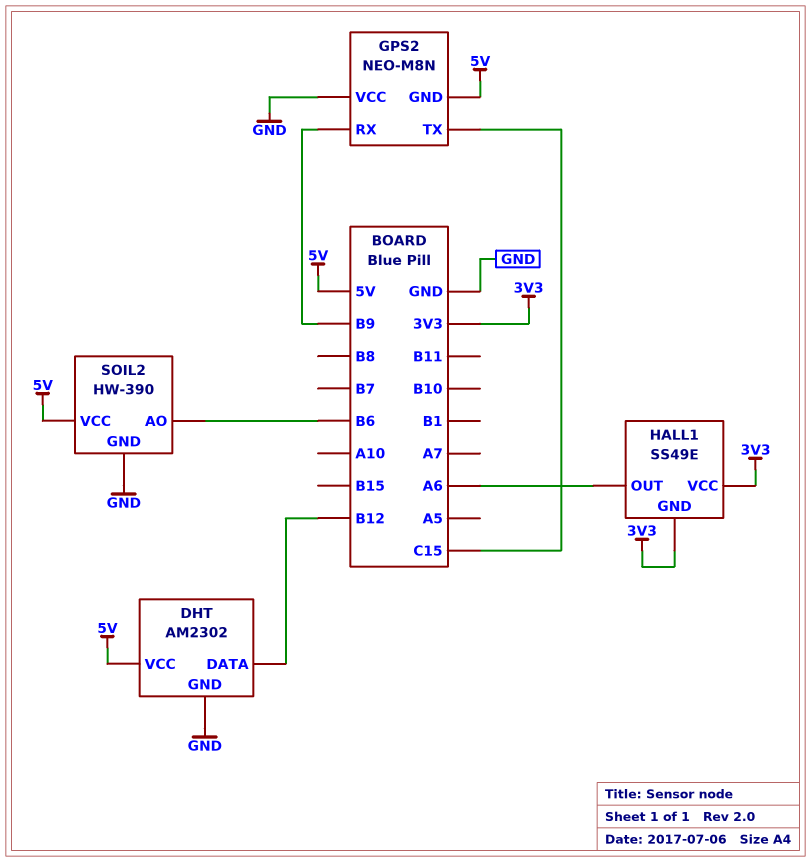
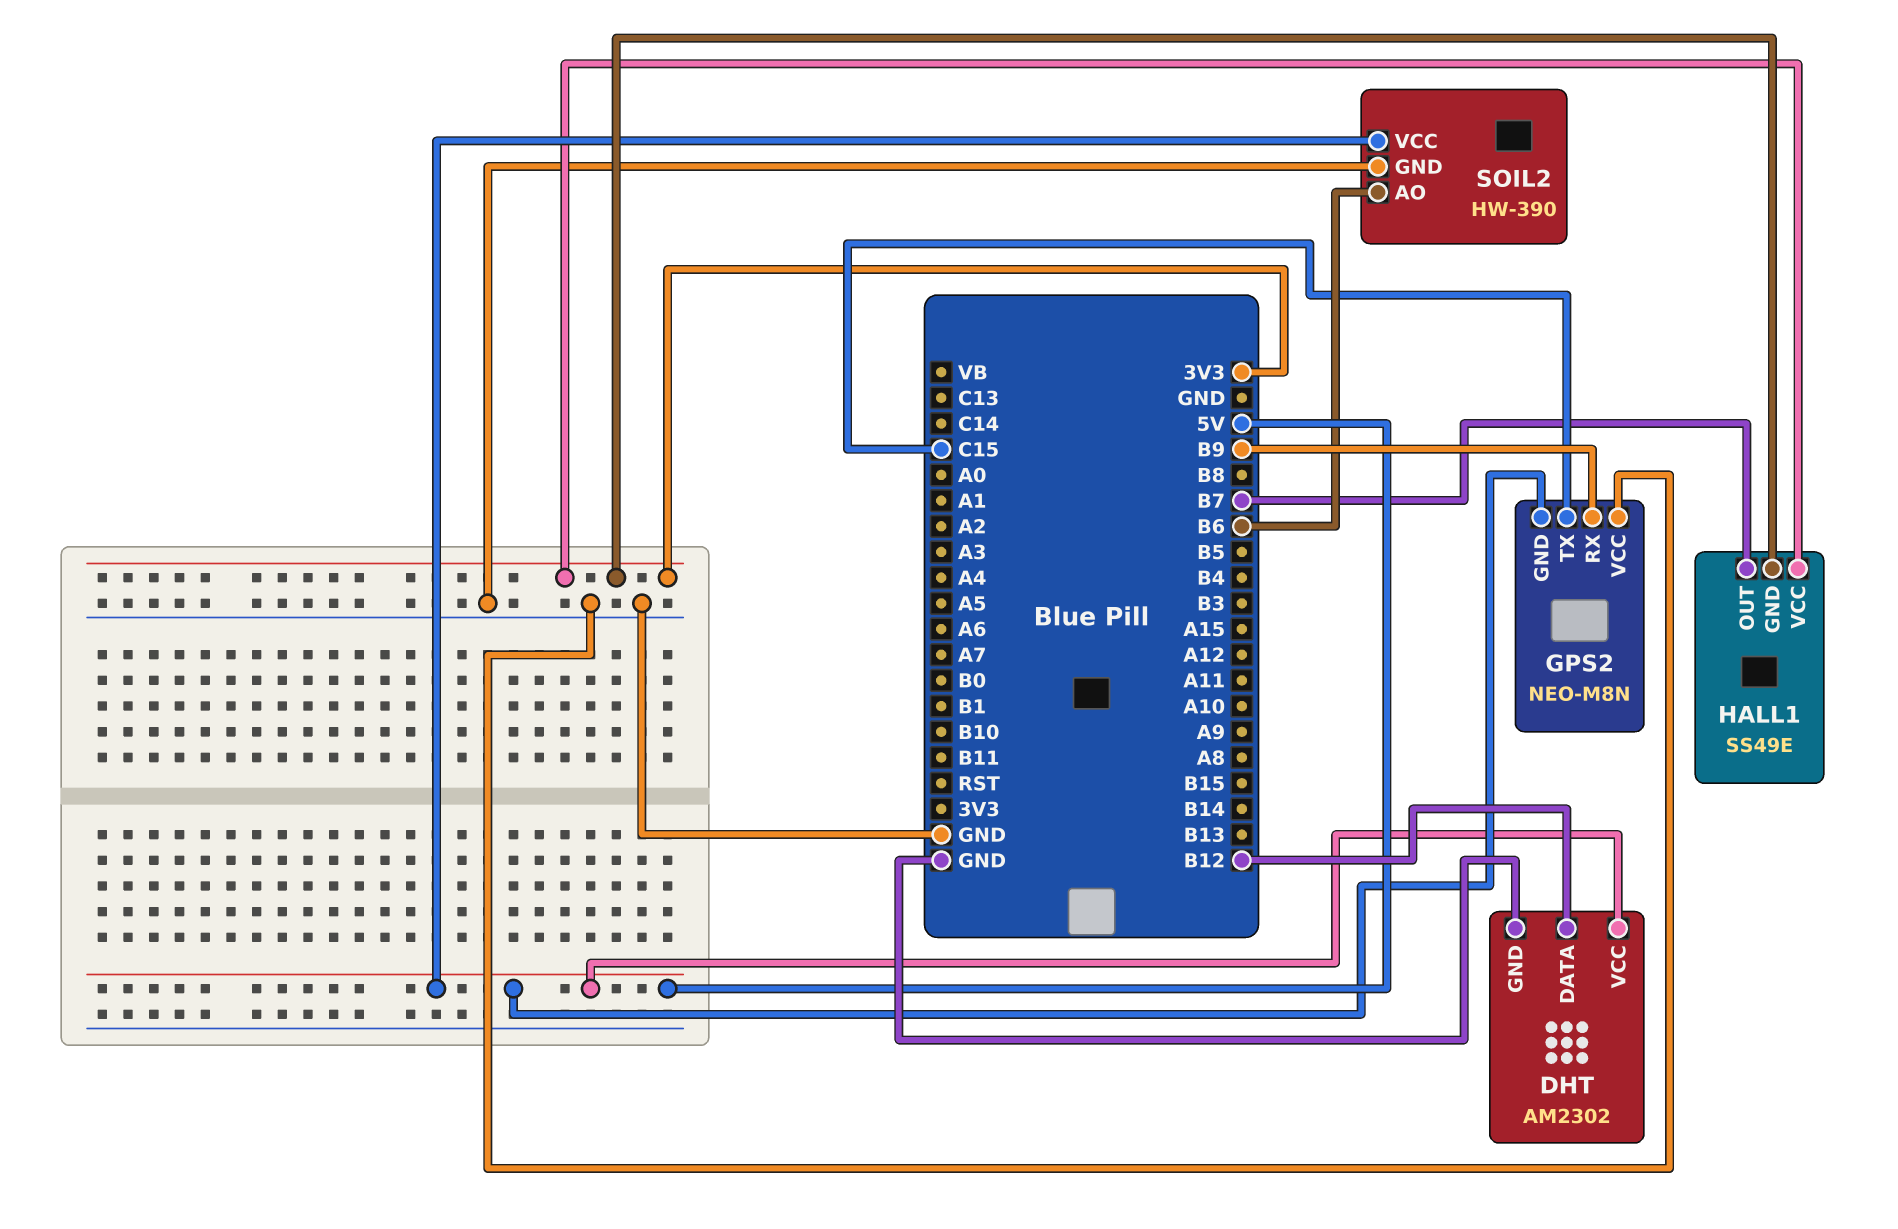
HALL1 pin OUT: A6 -> B7

